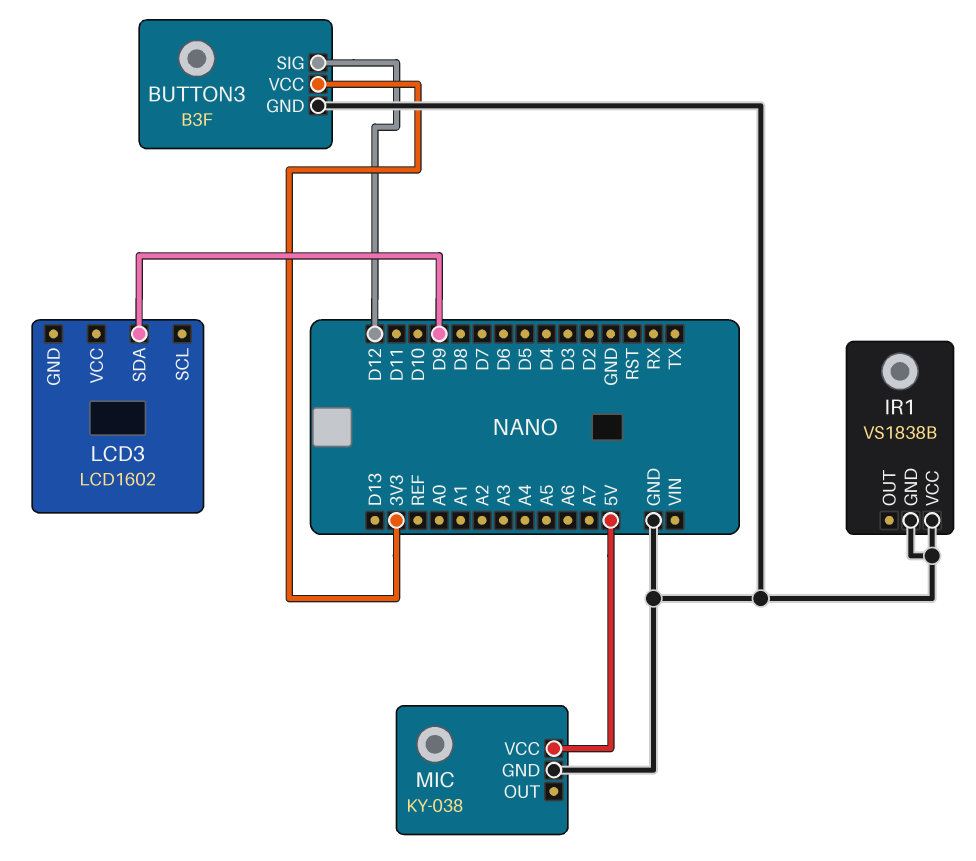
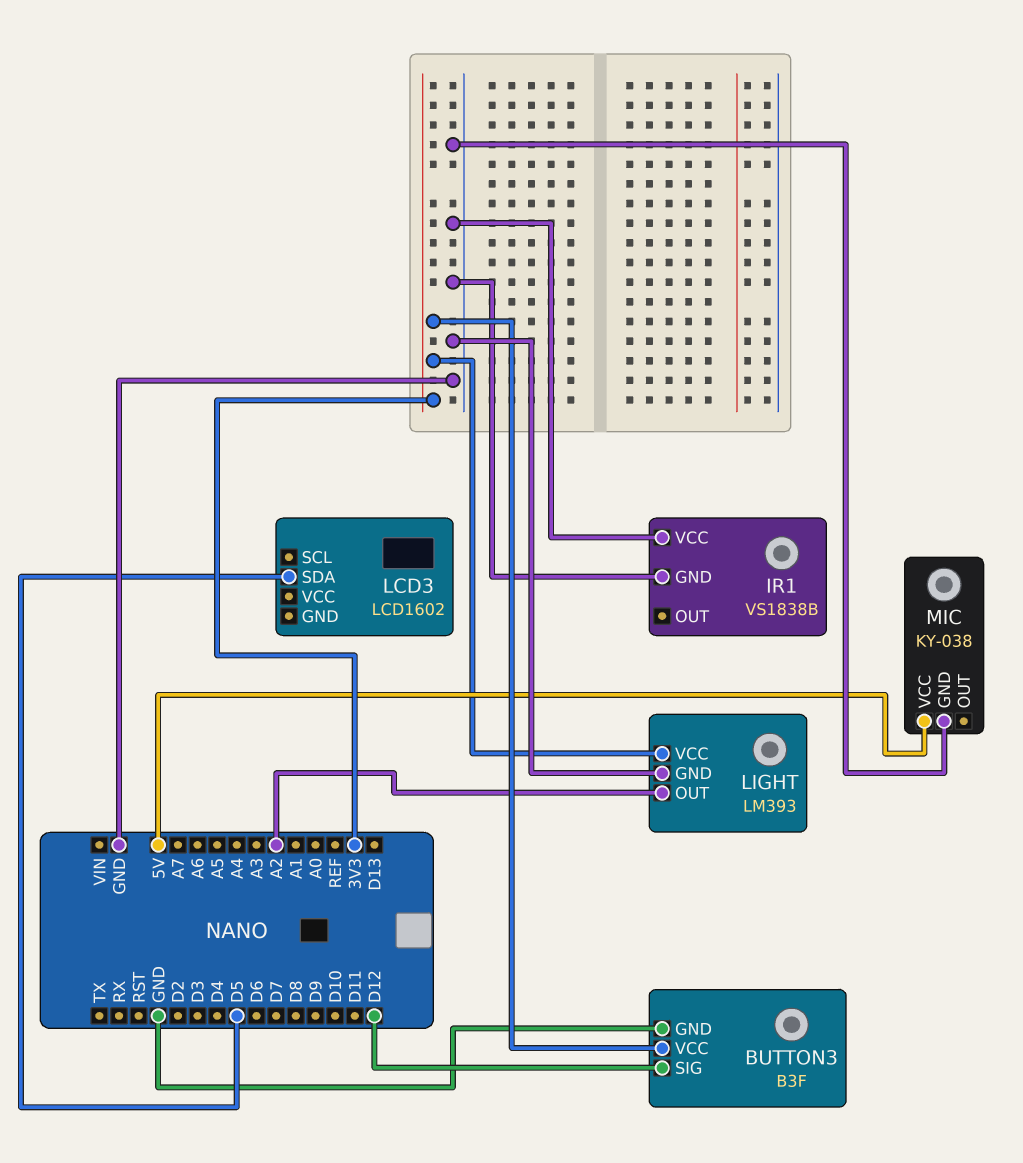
LCD3 pin SDA: D9 -> D5
LIGHT: none -> LM393
LIGHT pin GND: none -> GND
LIGHT pin OUT: none -> A2
LIGHT pin VCC: none -> 3V3

